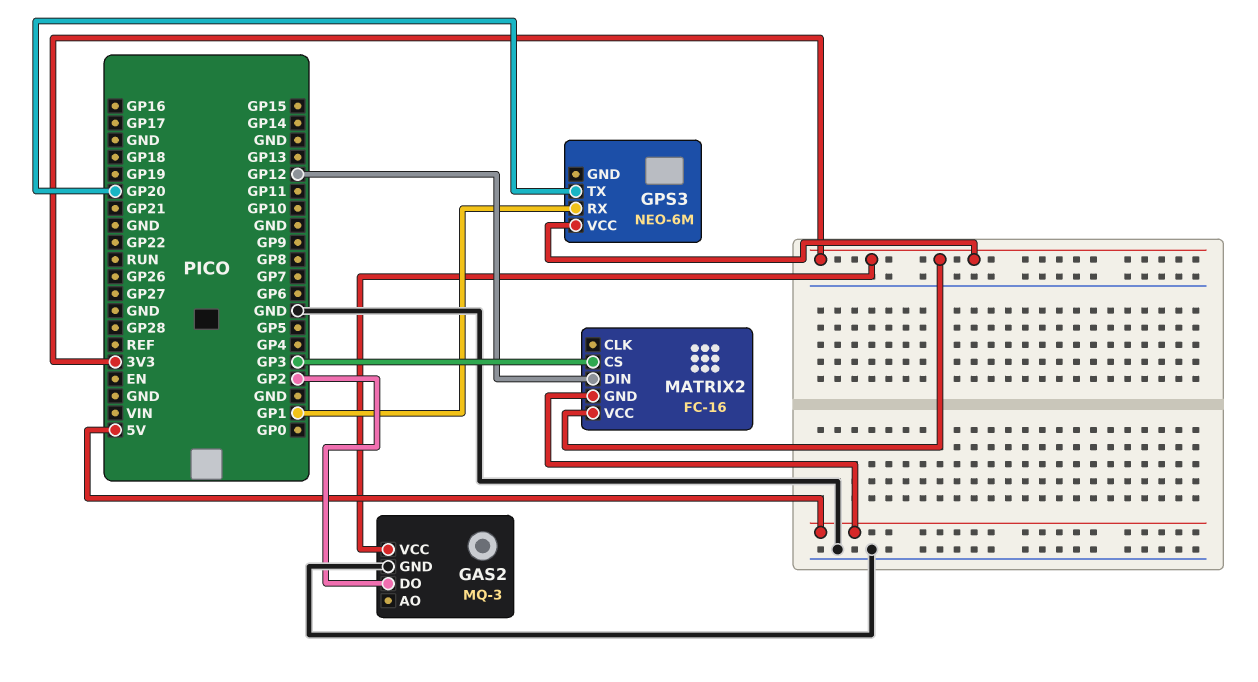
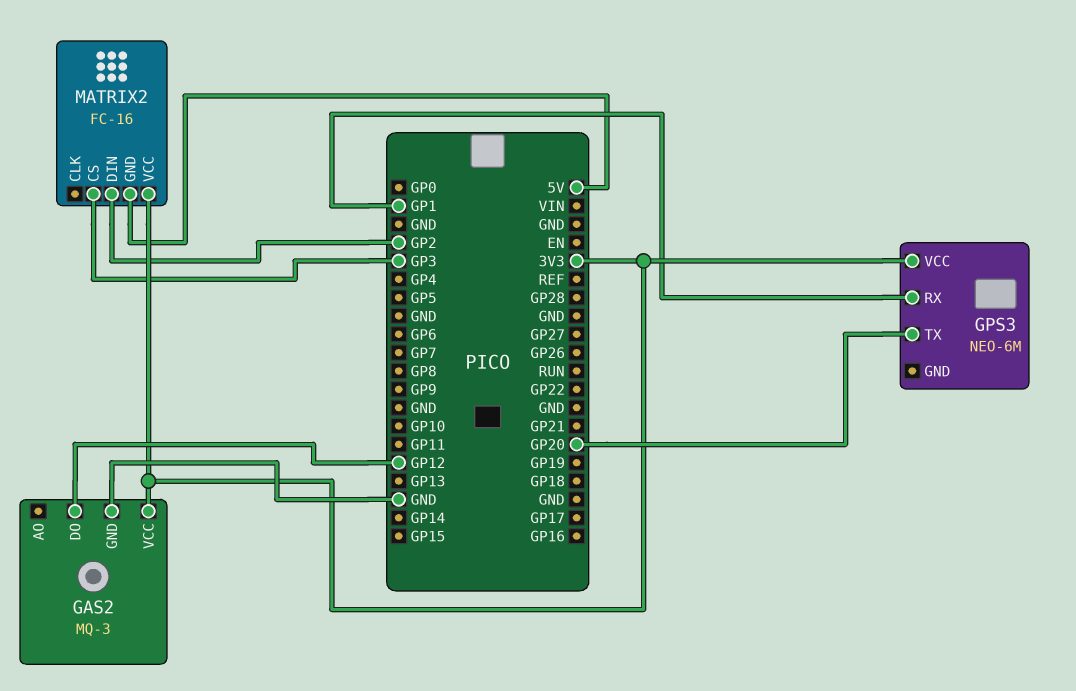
GAS2 pin DO: GP2 -> GP12
MATRIX2 pin DIN: GP12 -> GP2

